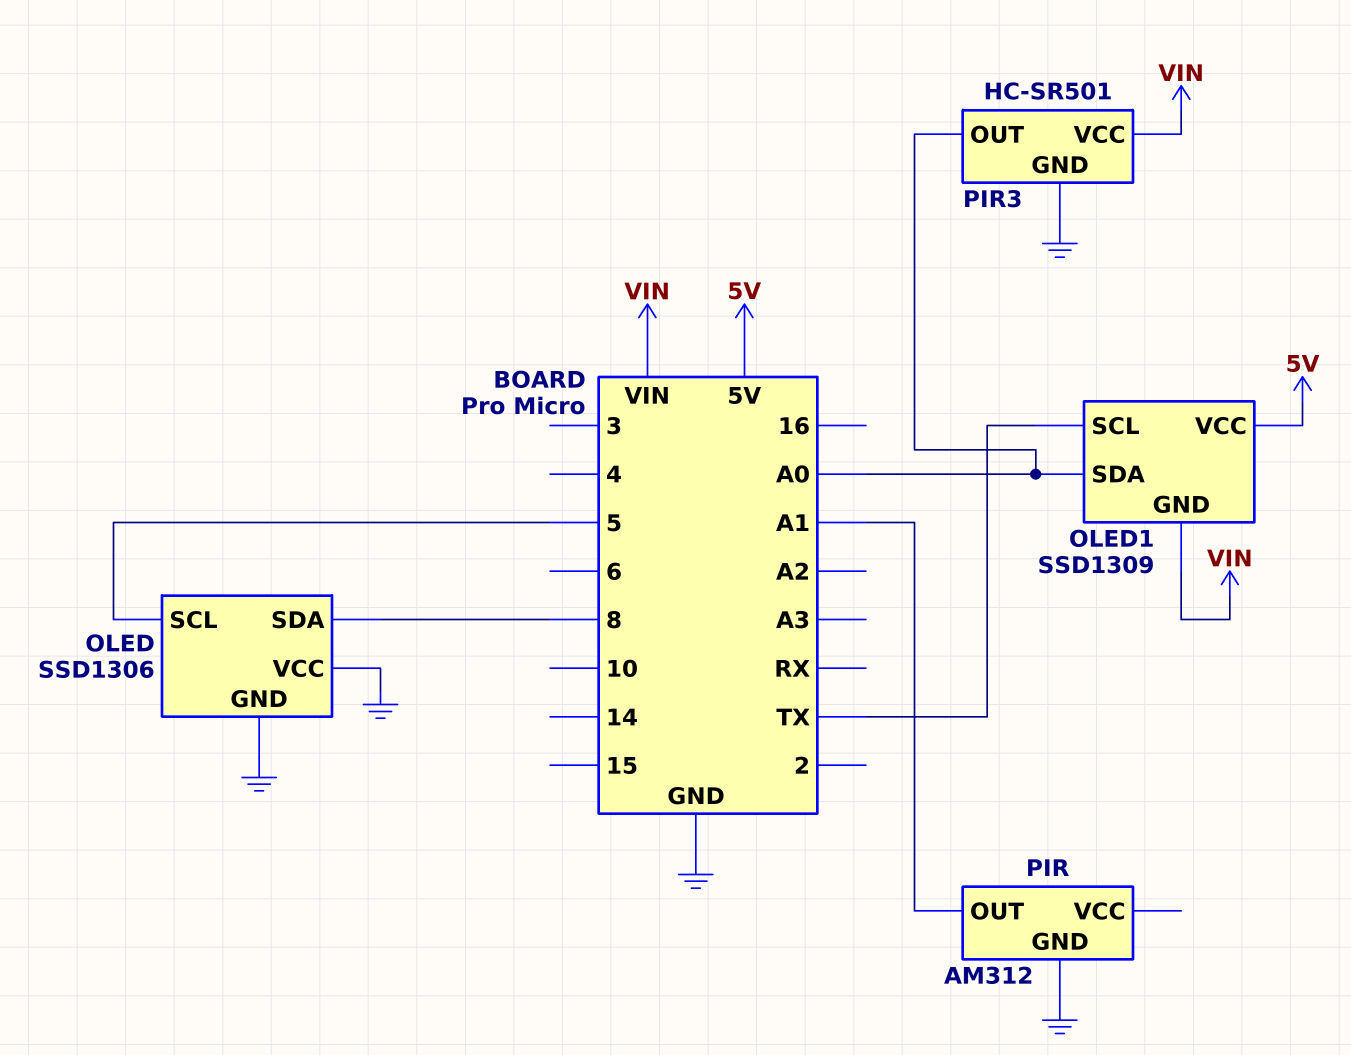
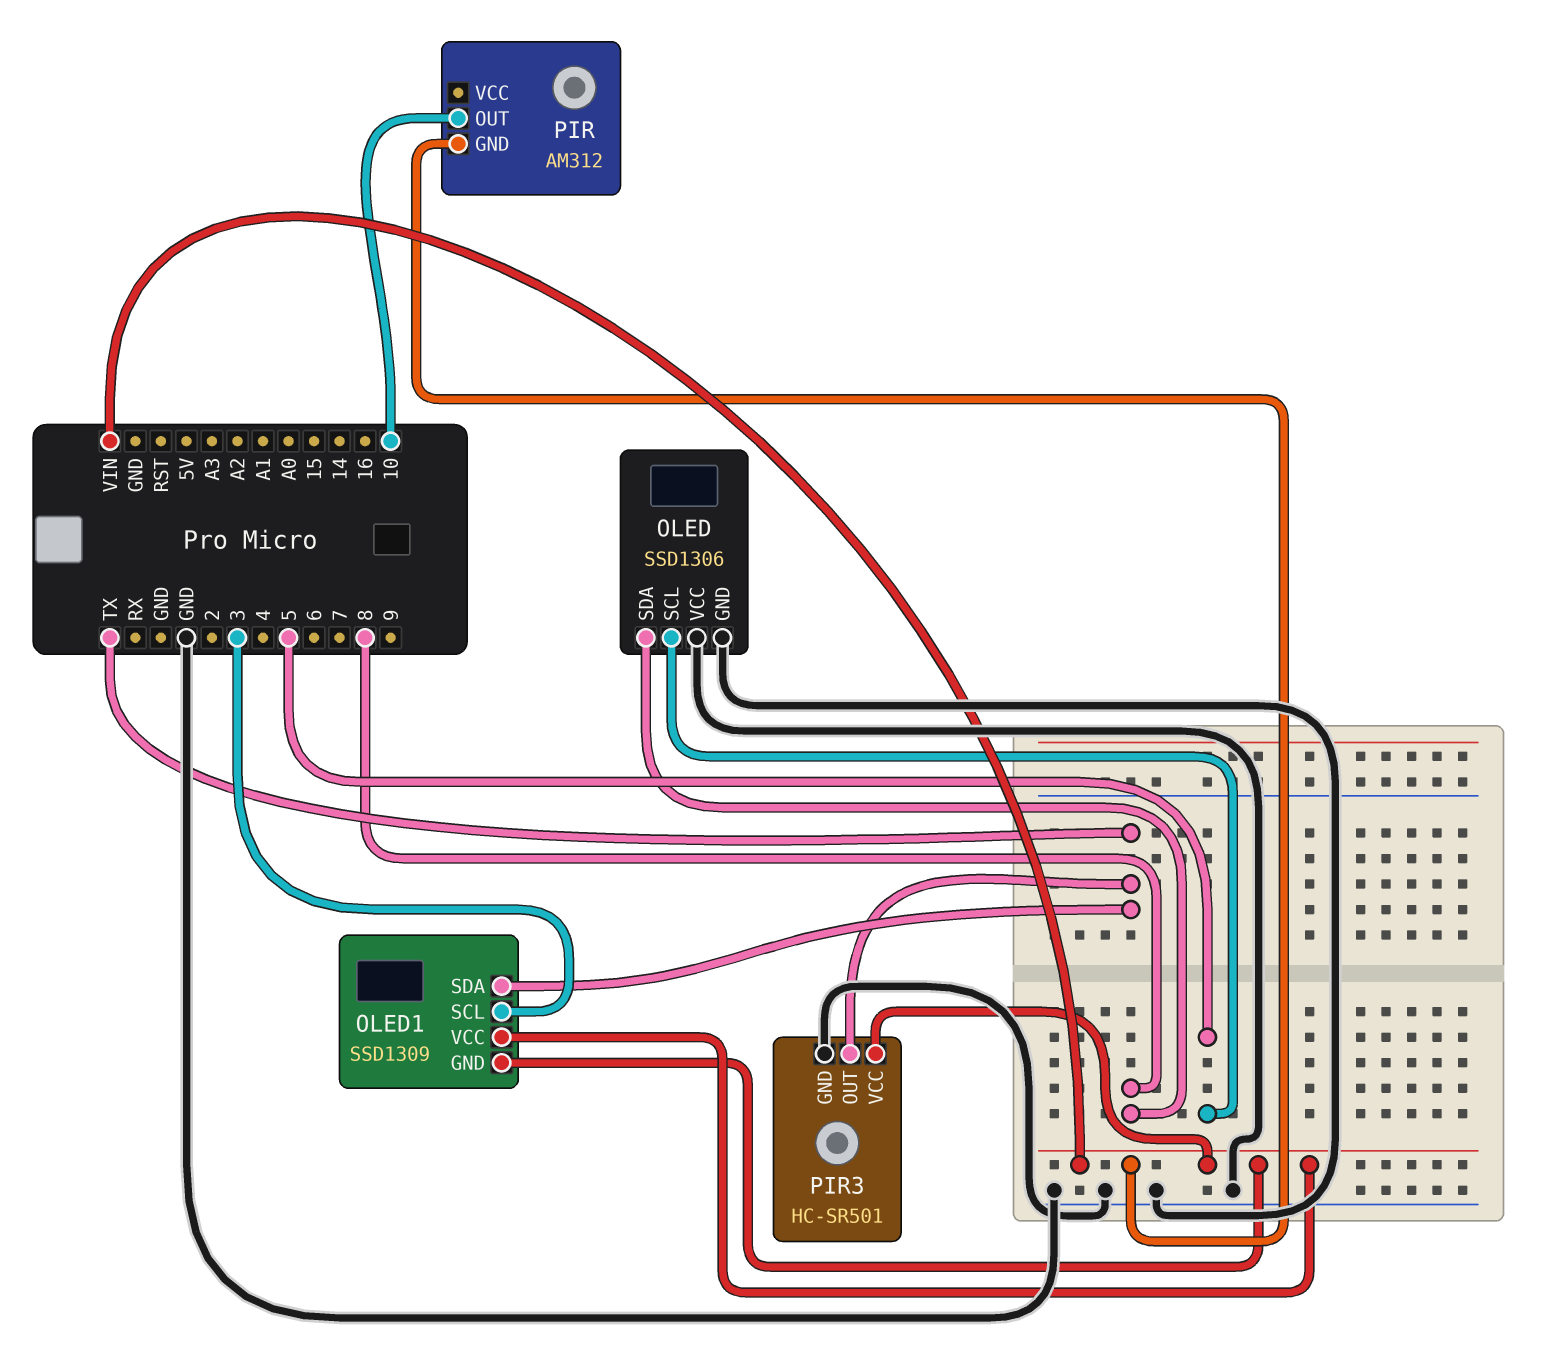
OLED1 pin SCL: TX -> 3
OLED1 pin SDA: A0 -> TX
OLED1 pin VCC: 5V -> VIN
PIR pin GND: GND -> VIN
PIR pin OUT: A1 -> 10
PIR3 pin OUT: A0 -> TX

